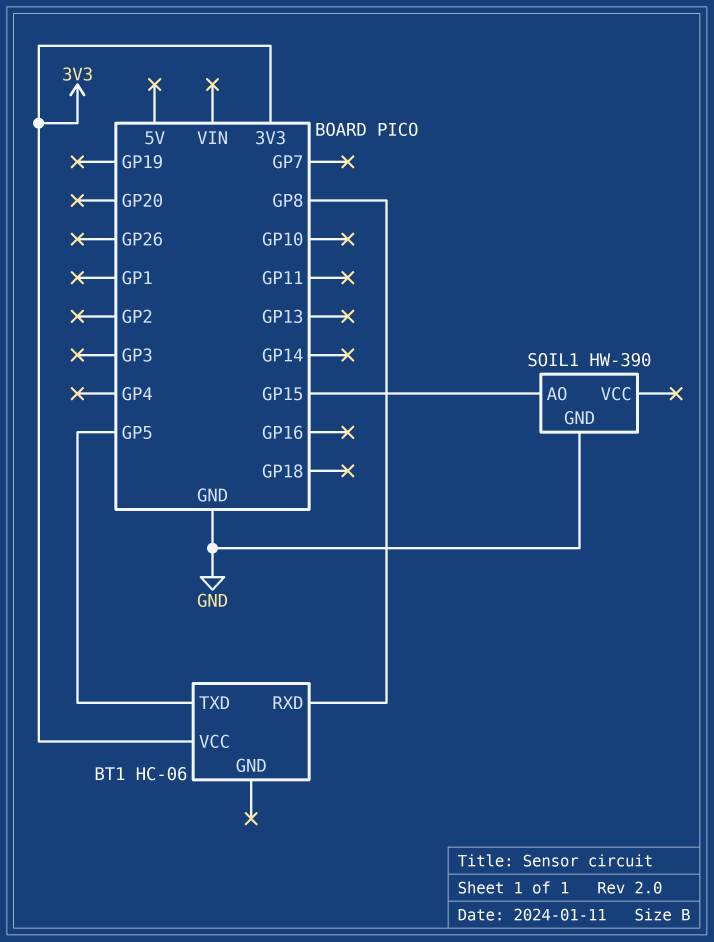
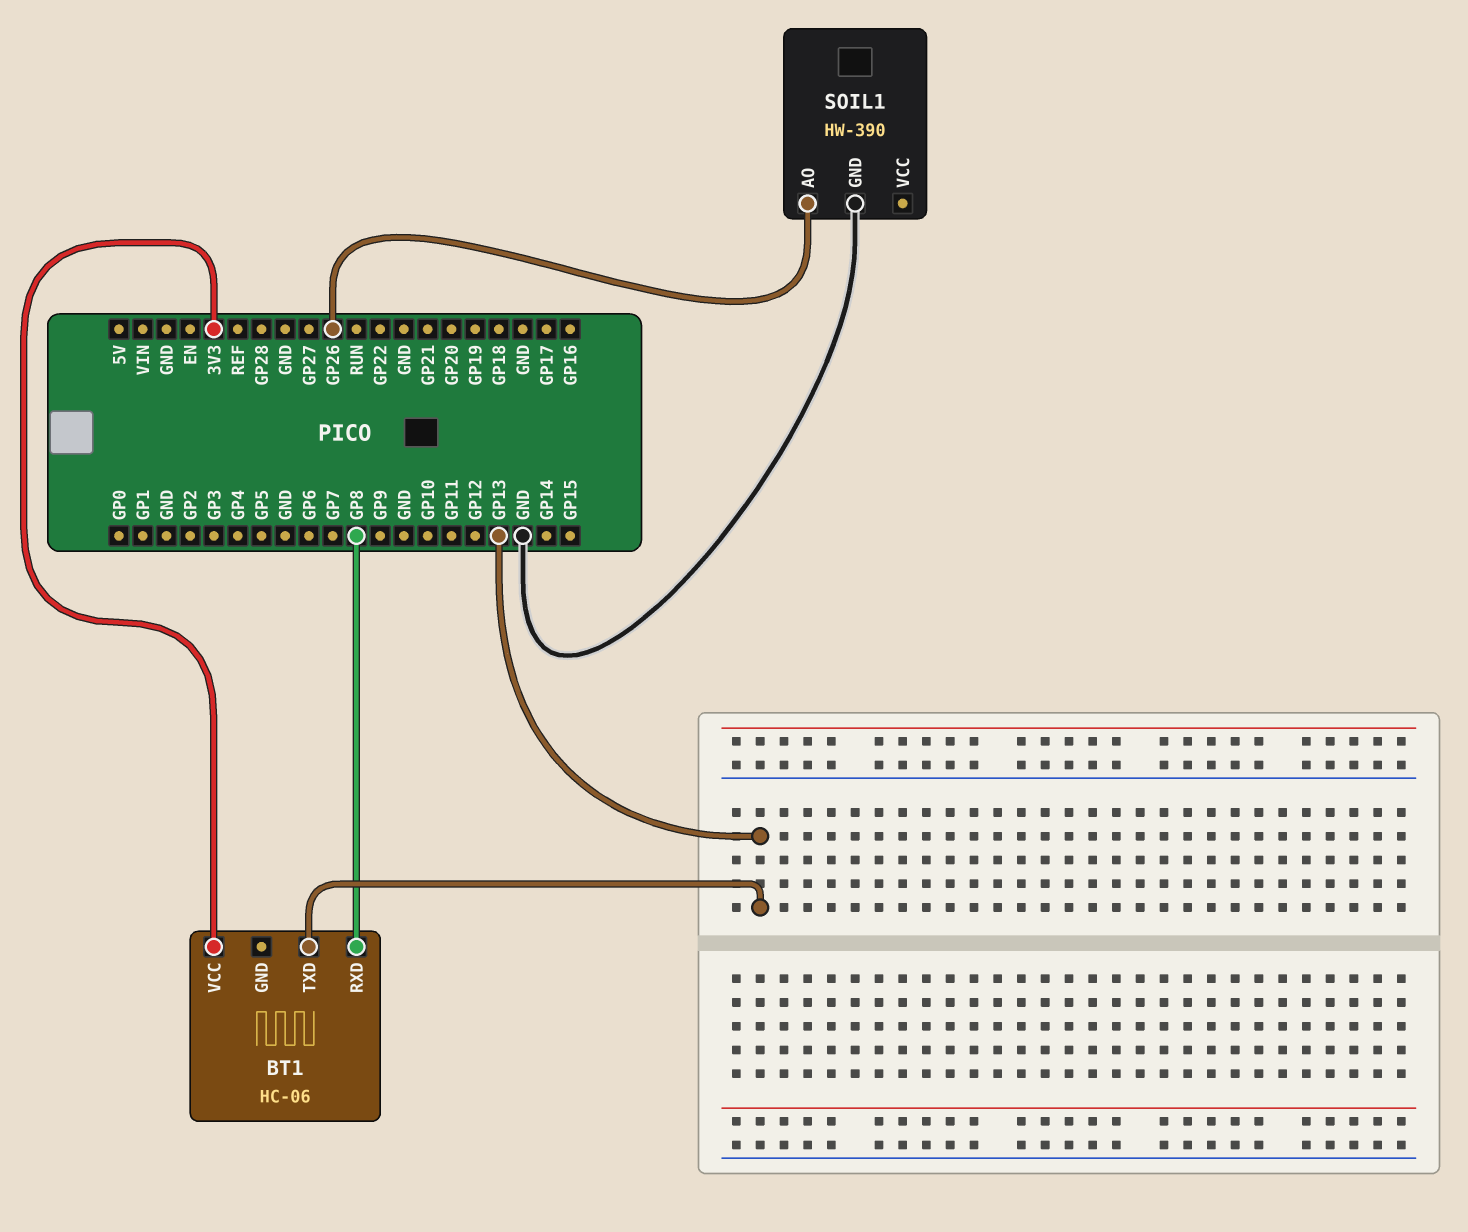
BT1 pin TXD: GP5 -> GP13
SOIL1 pin AO: GP15 -> GP26

